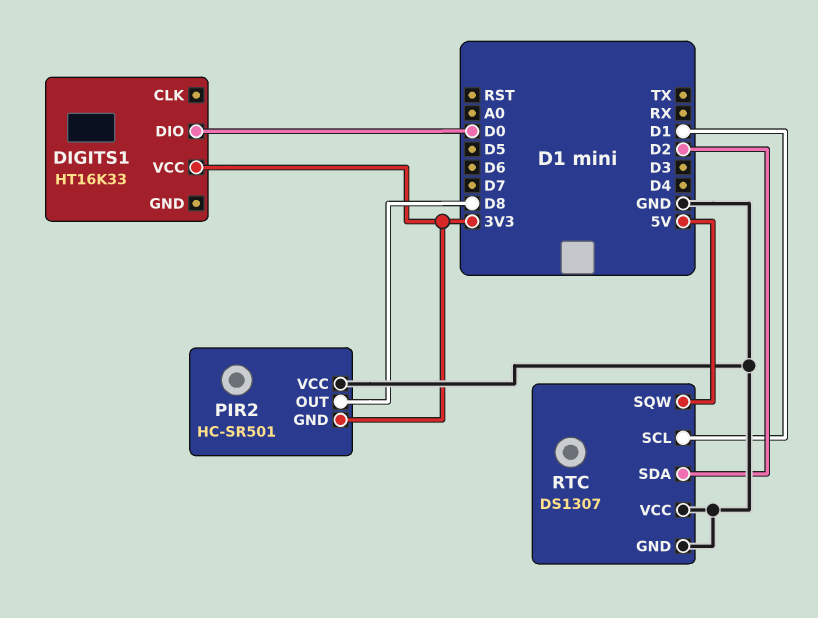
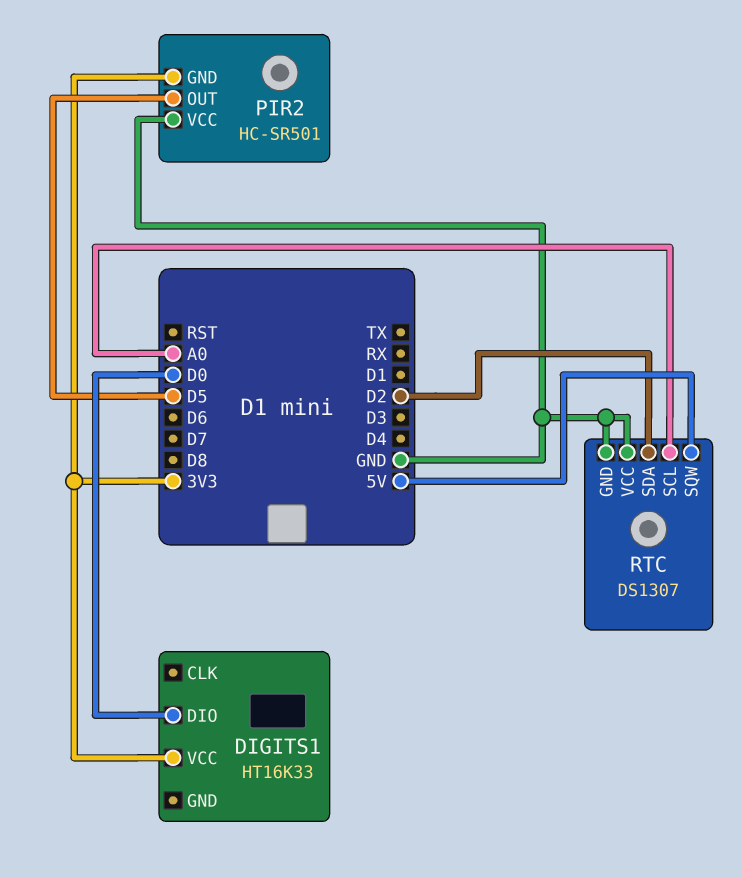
PIR2 pin OUT: D8 -> D5
RTC pin SCL: D1 -> A0

